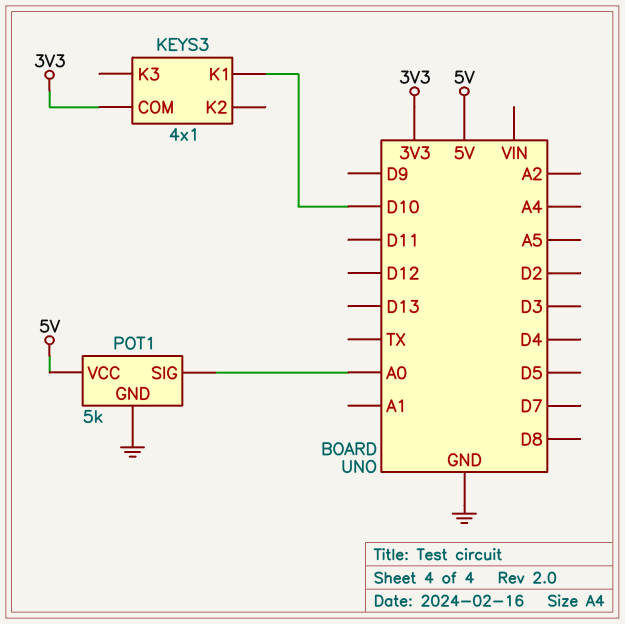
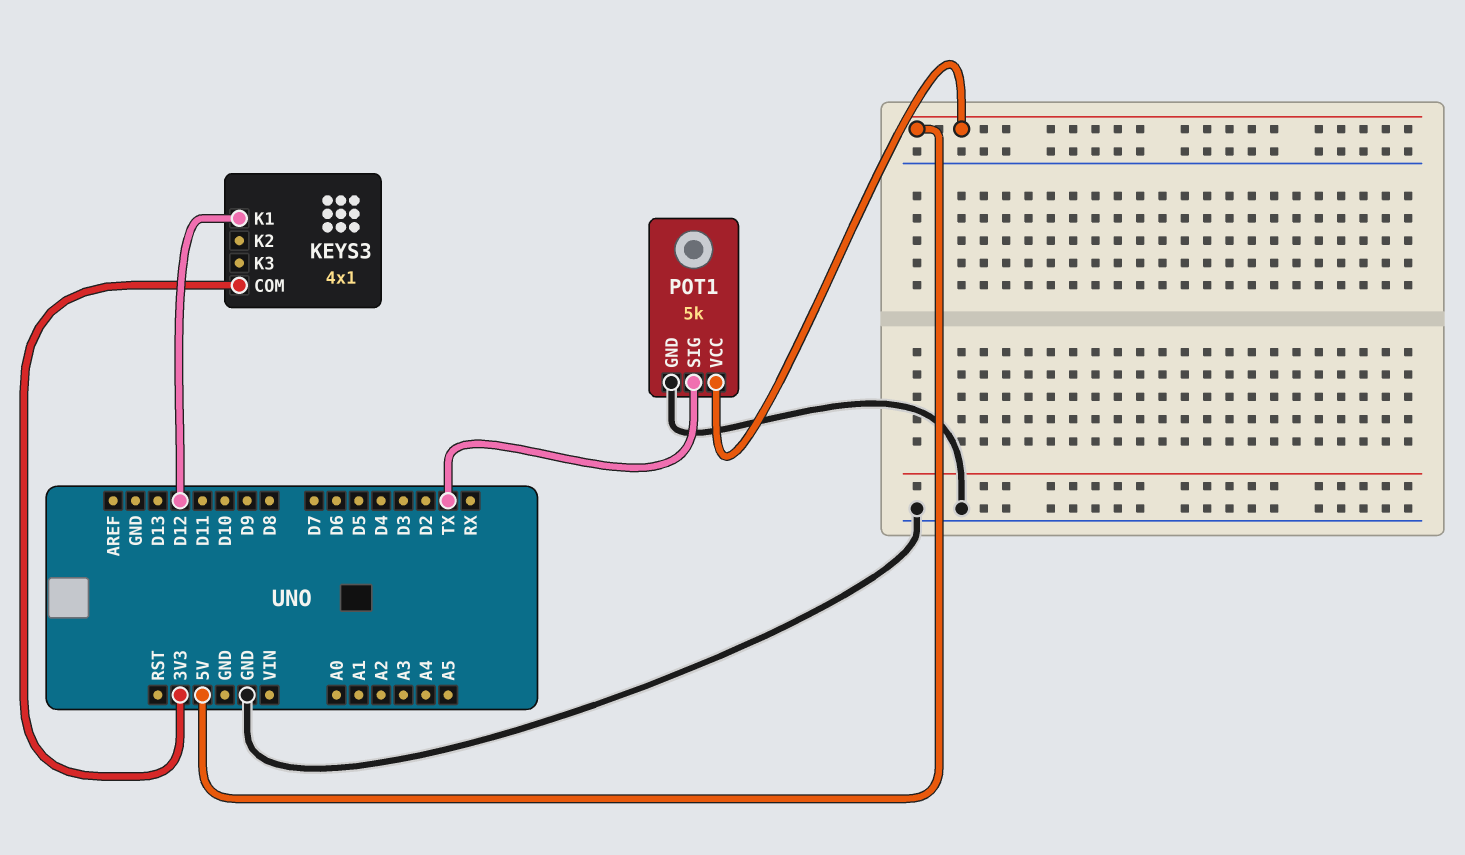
KEYS3 pin K1: D10 -> D12
POT1 pin SIG: A0 -> TX

